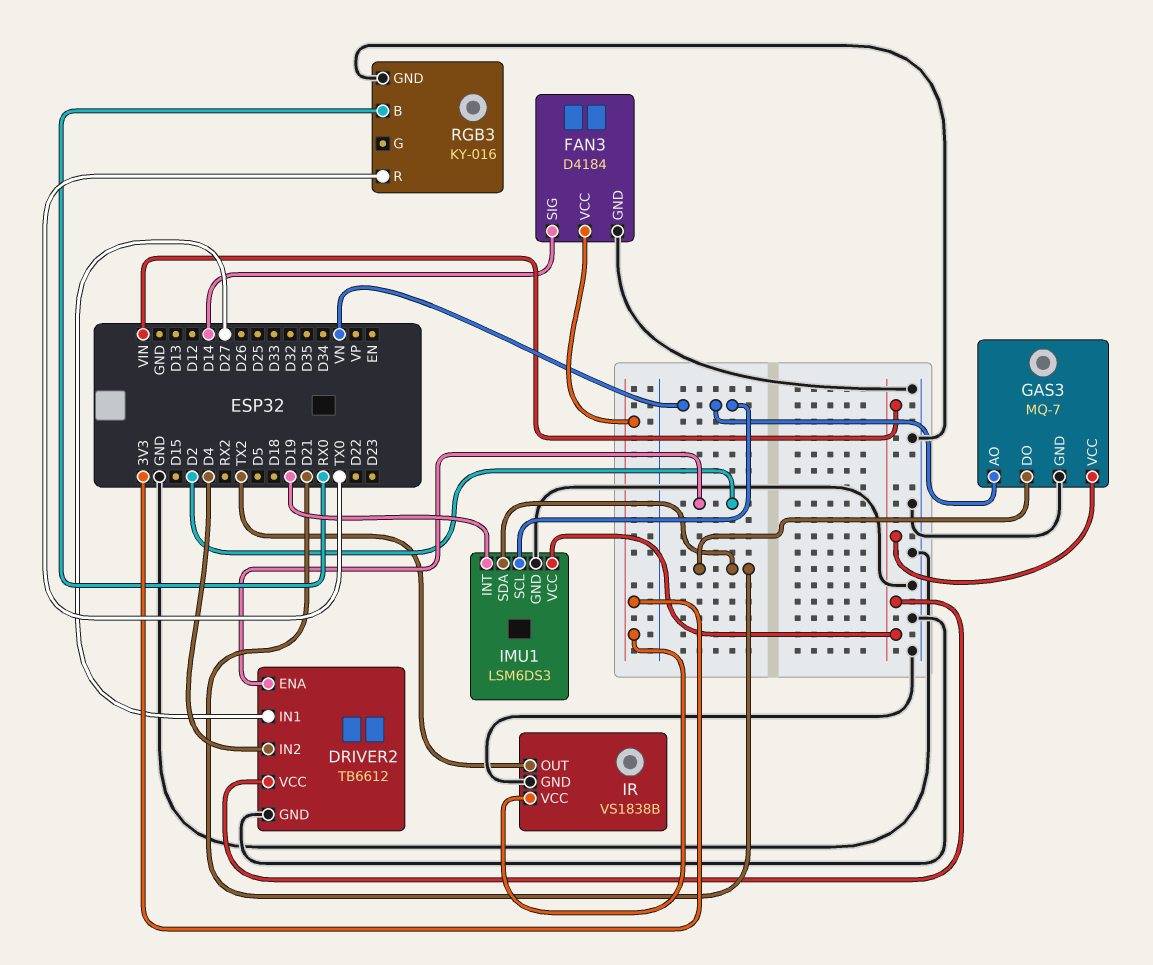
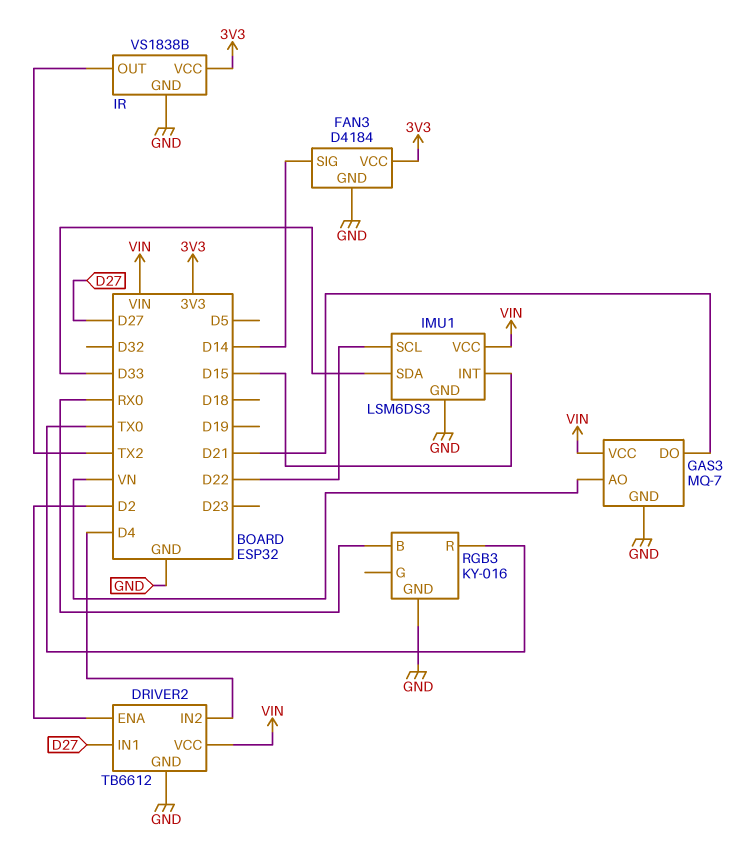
IMU1 pin INT: D19 -> D15
IMU1 pin SCL: VN -> D22
IMU1 pin SDA: D21 -> D33

